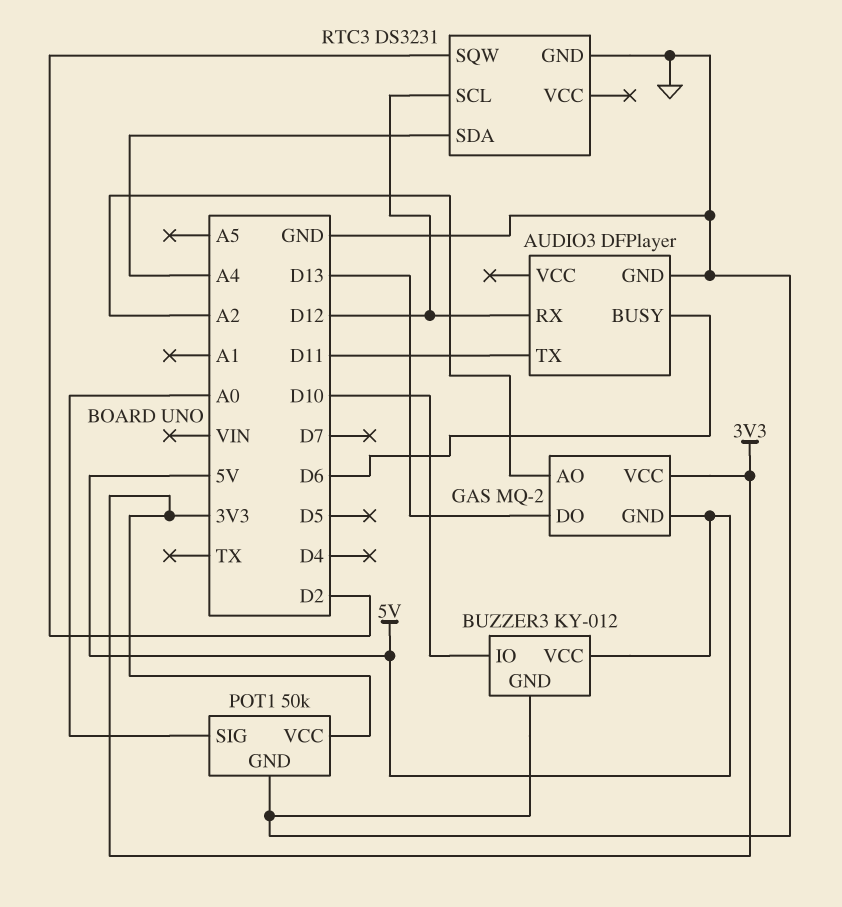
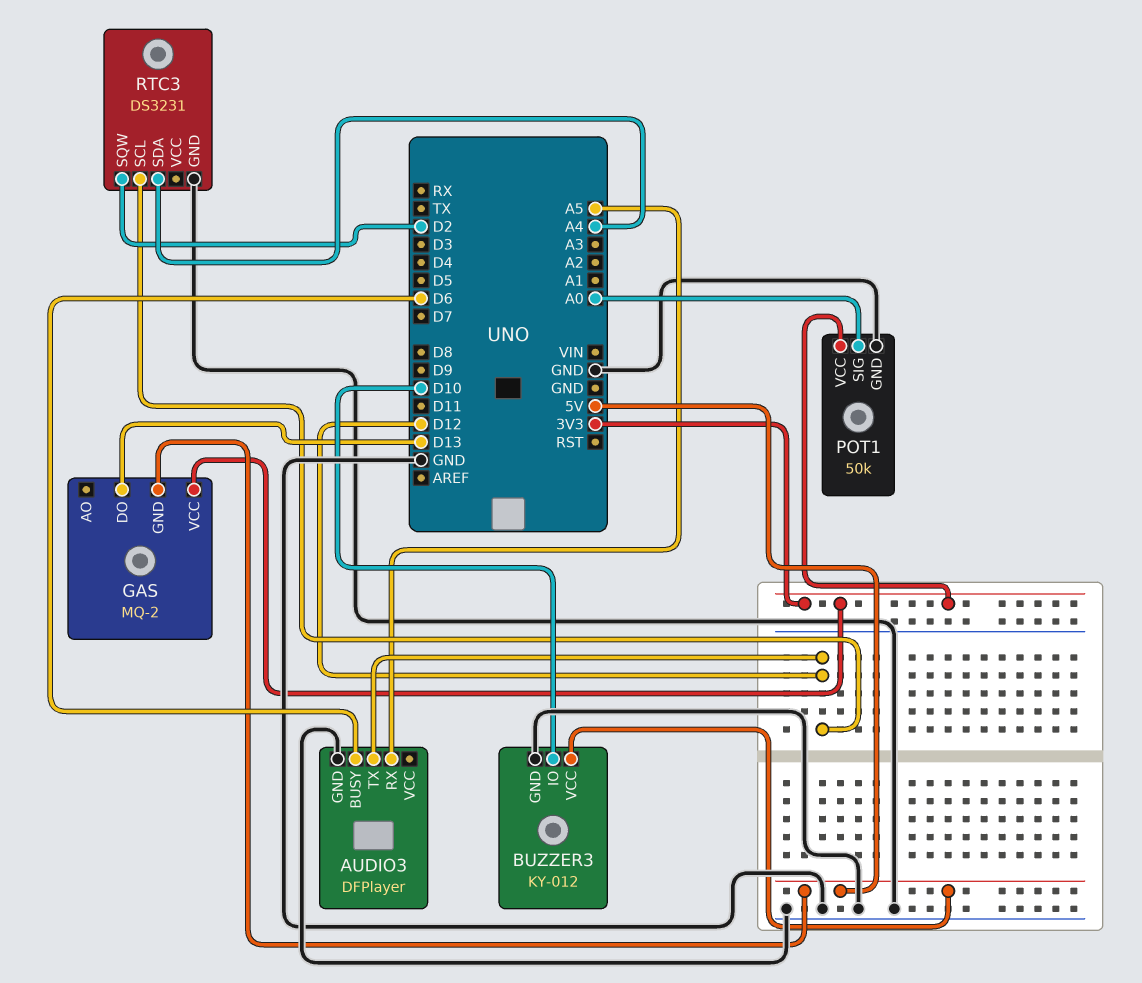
AUDIO3 pin RX: D12 -> A5
AUDIO3 pin TX: D11 -> D12
GAS pin AO: A2 -> none

